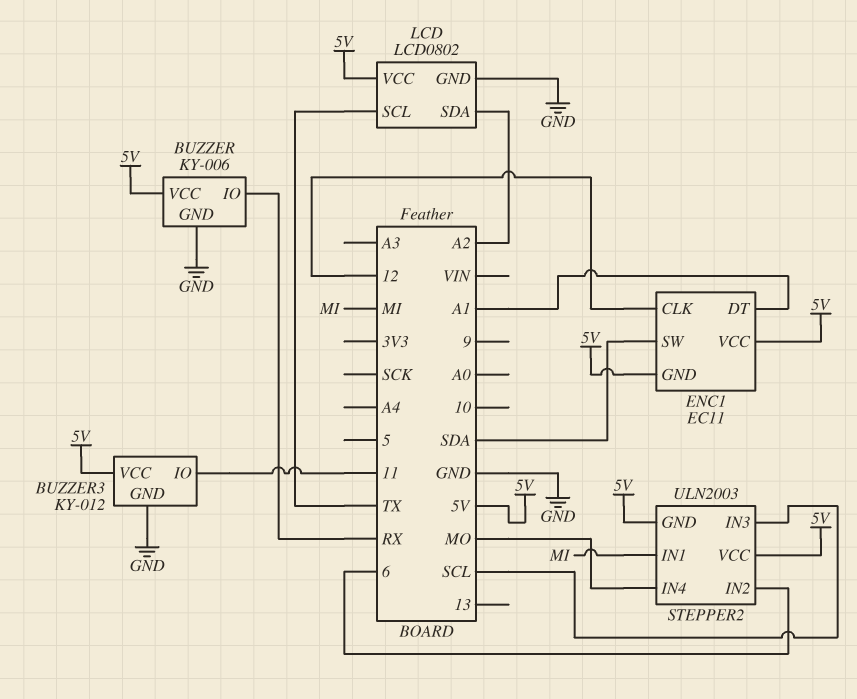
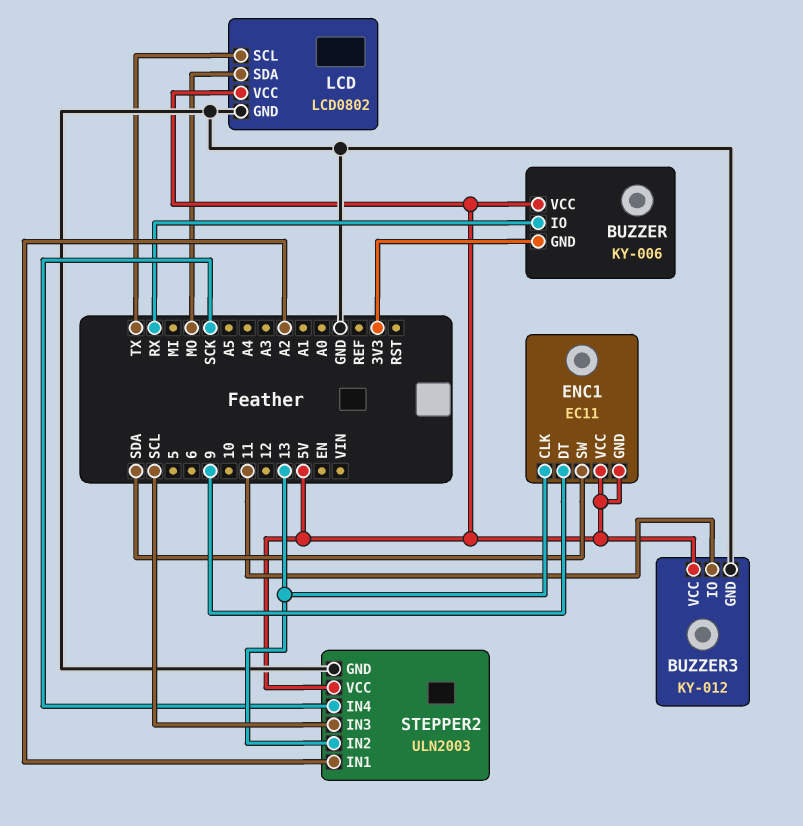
BUZZER pin GND: GND -> 3V3
ENC1 pin CLK: 12 -> 13
ENC1 pin DT: A1 -> 9
LCD pin SDA: A2 -> MO
STEPPER2 pin GND: 5V -> GND
STEPPER2 pin IN1: MI -> A2
STEPPER2 pin IN2: 6 -> 13
STEPPER2 pin IN4: MO -> SCK

